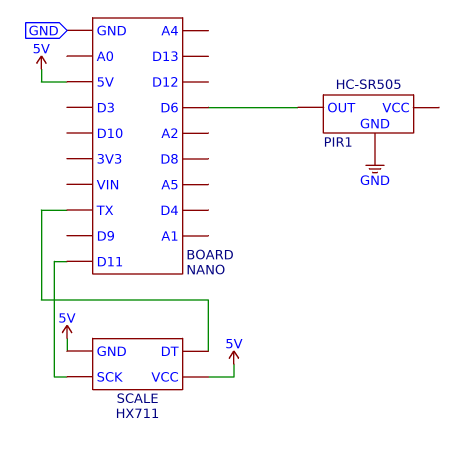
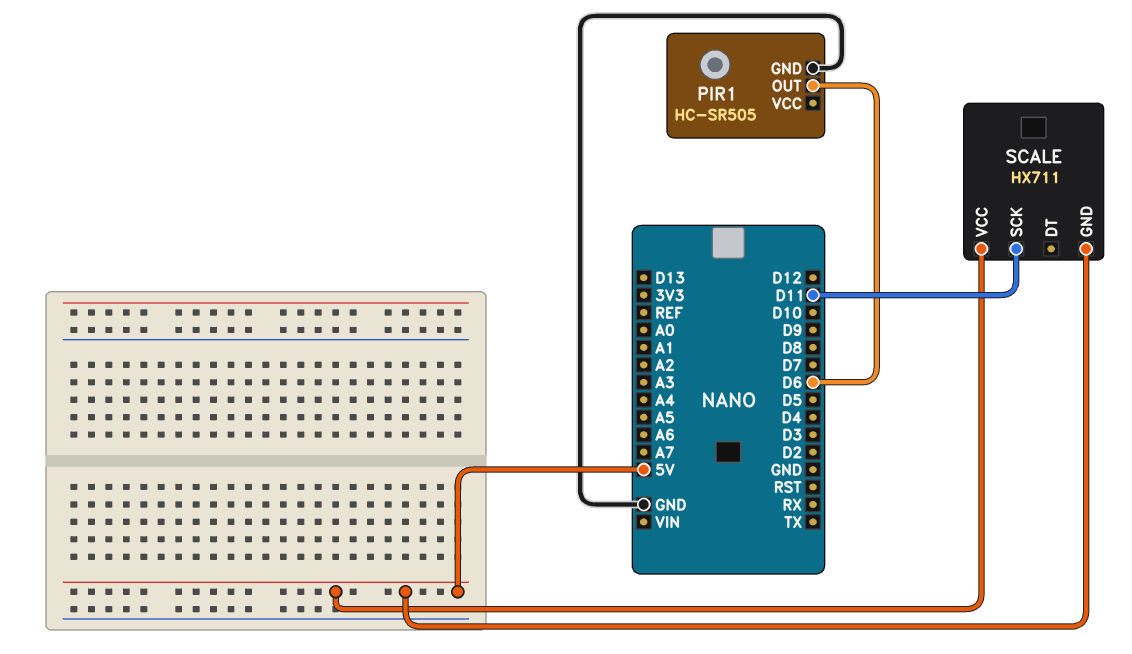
SCALE pin DT: TX -> none

